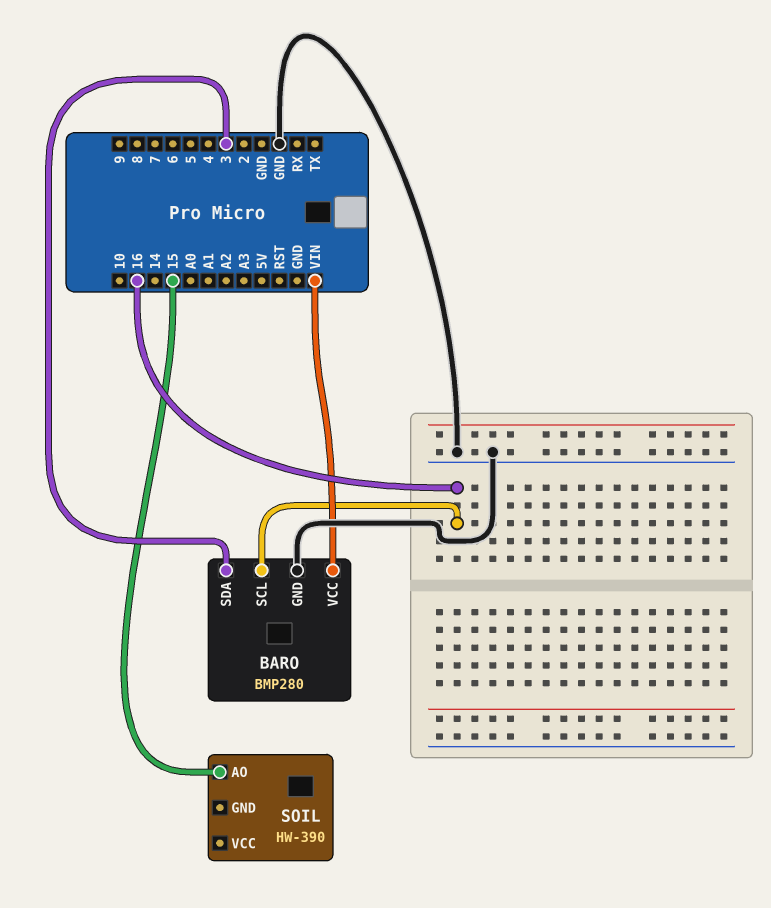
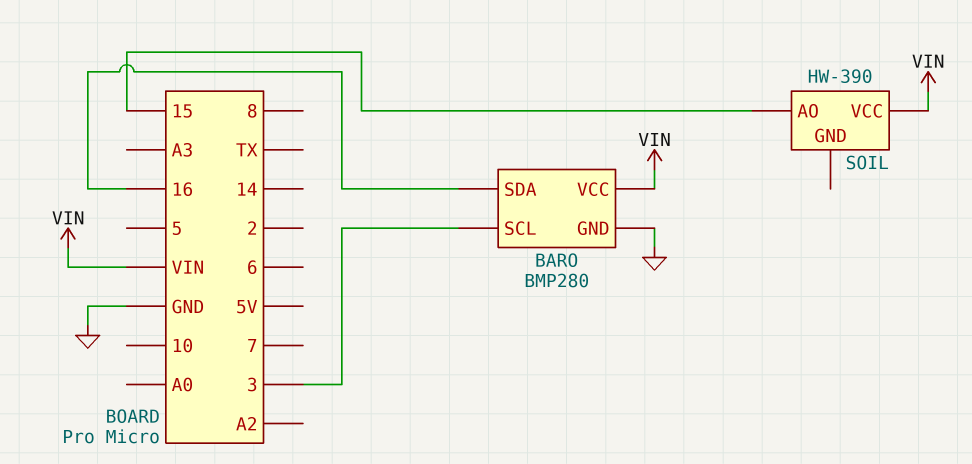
BARO pin SCL: 16 -> 3
BARO pin SDA: 3 -> 16
SOIL pin VCC: none -> VIN

